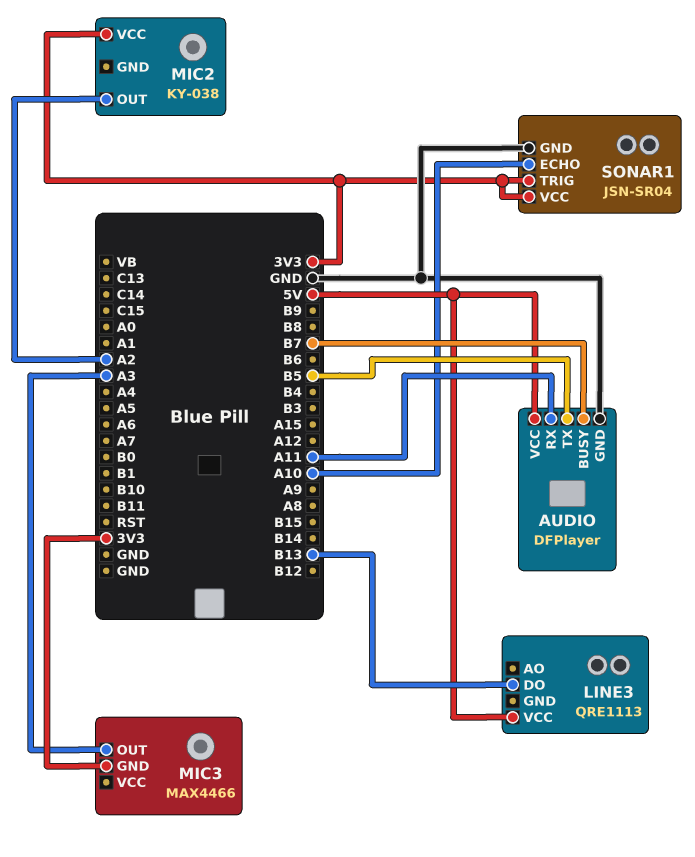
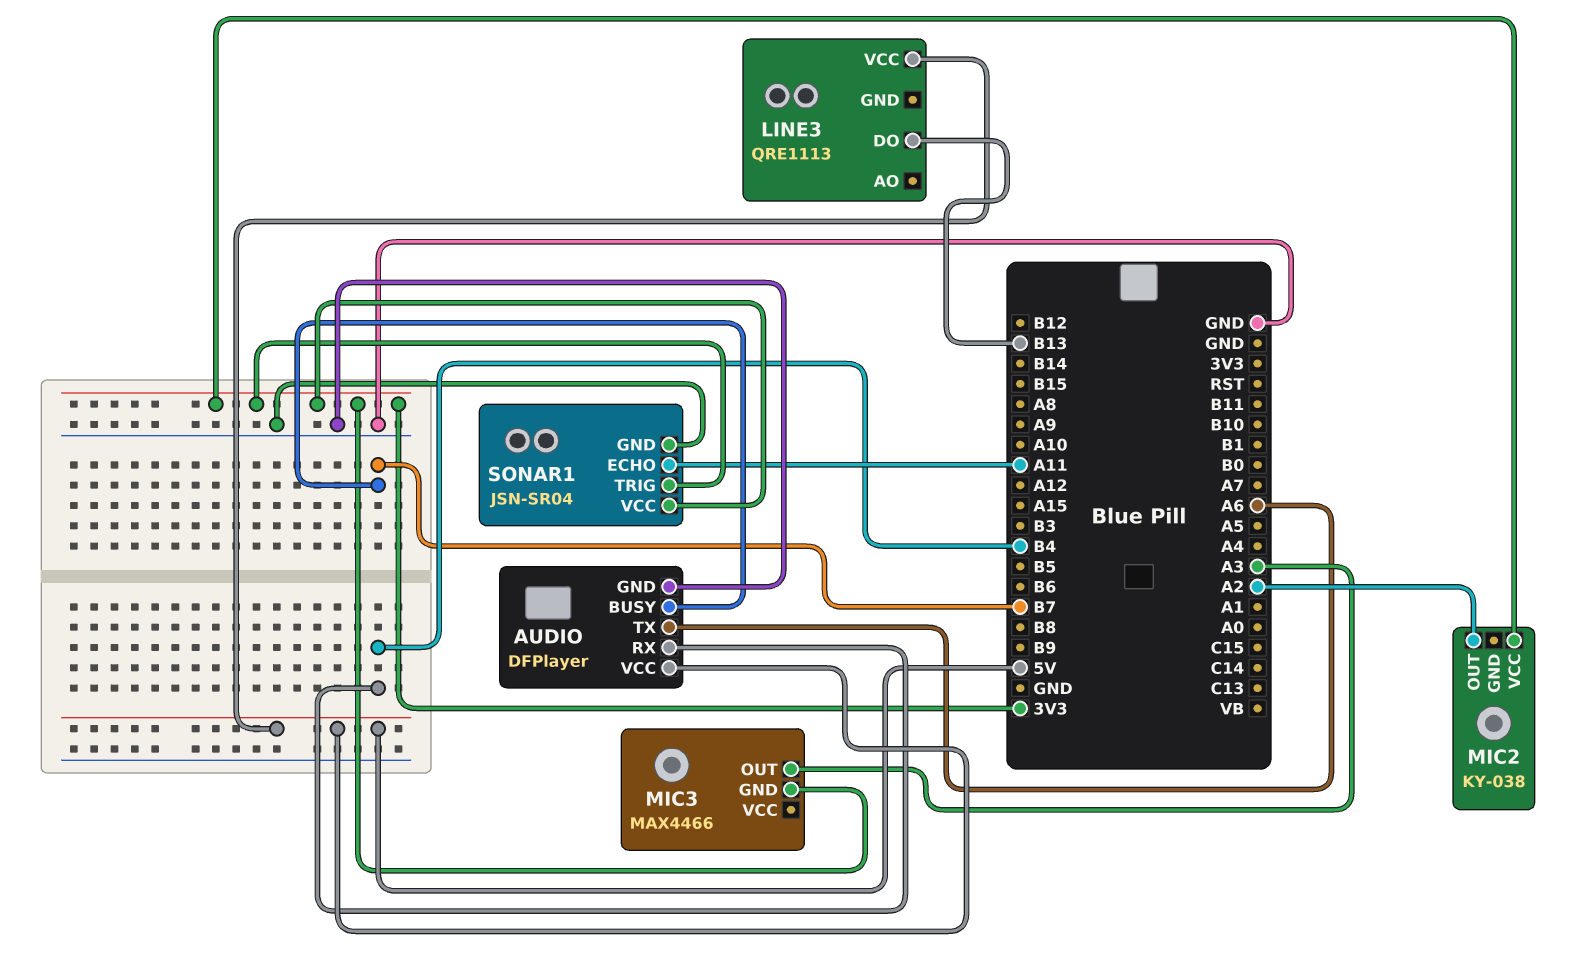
AUDIO pin RX: A11 -> B4
AUDIO pin TX: B5 -> A6
SONAR1 pin ECHO: A10 -> A11

